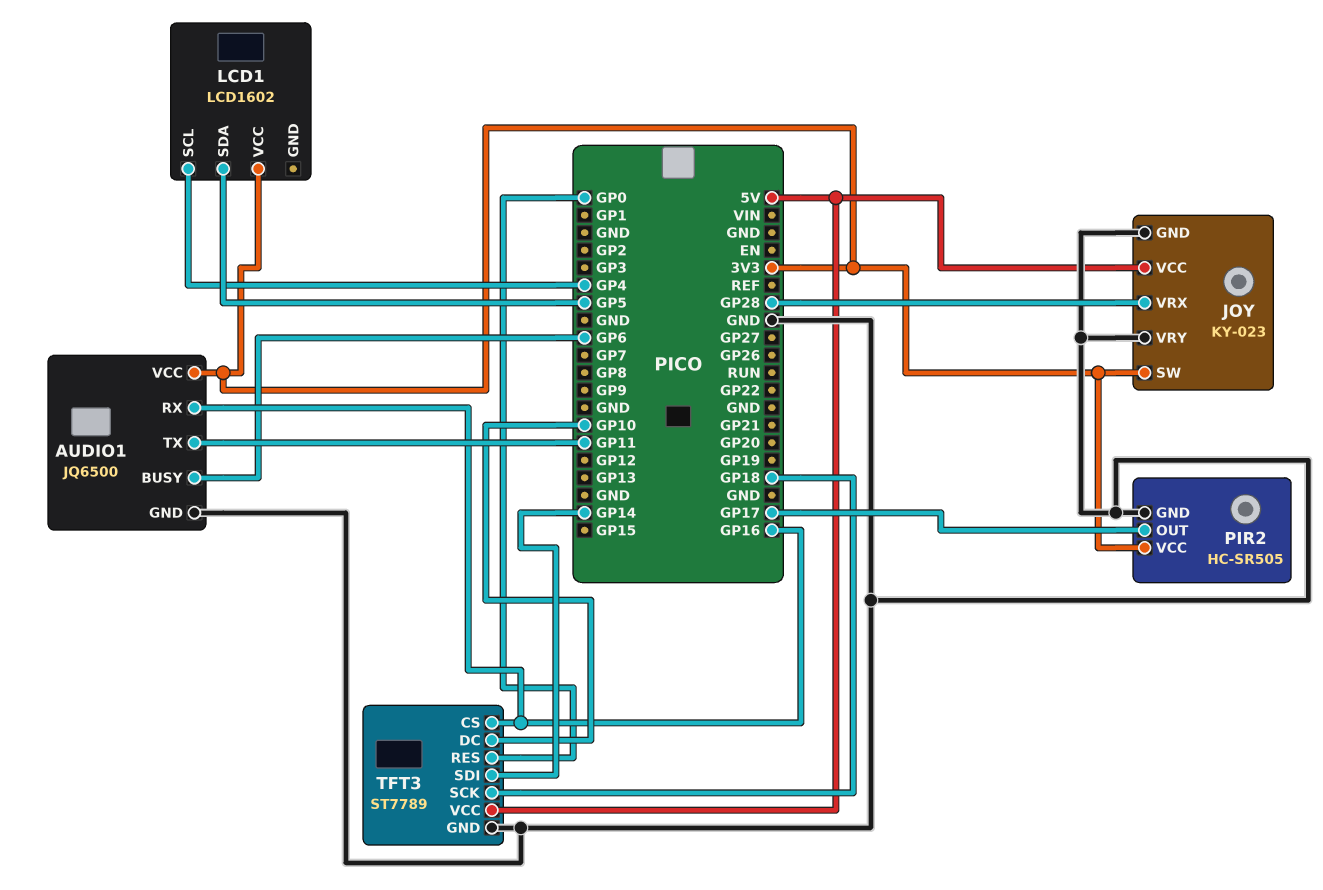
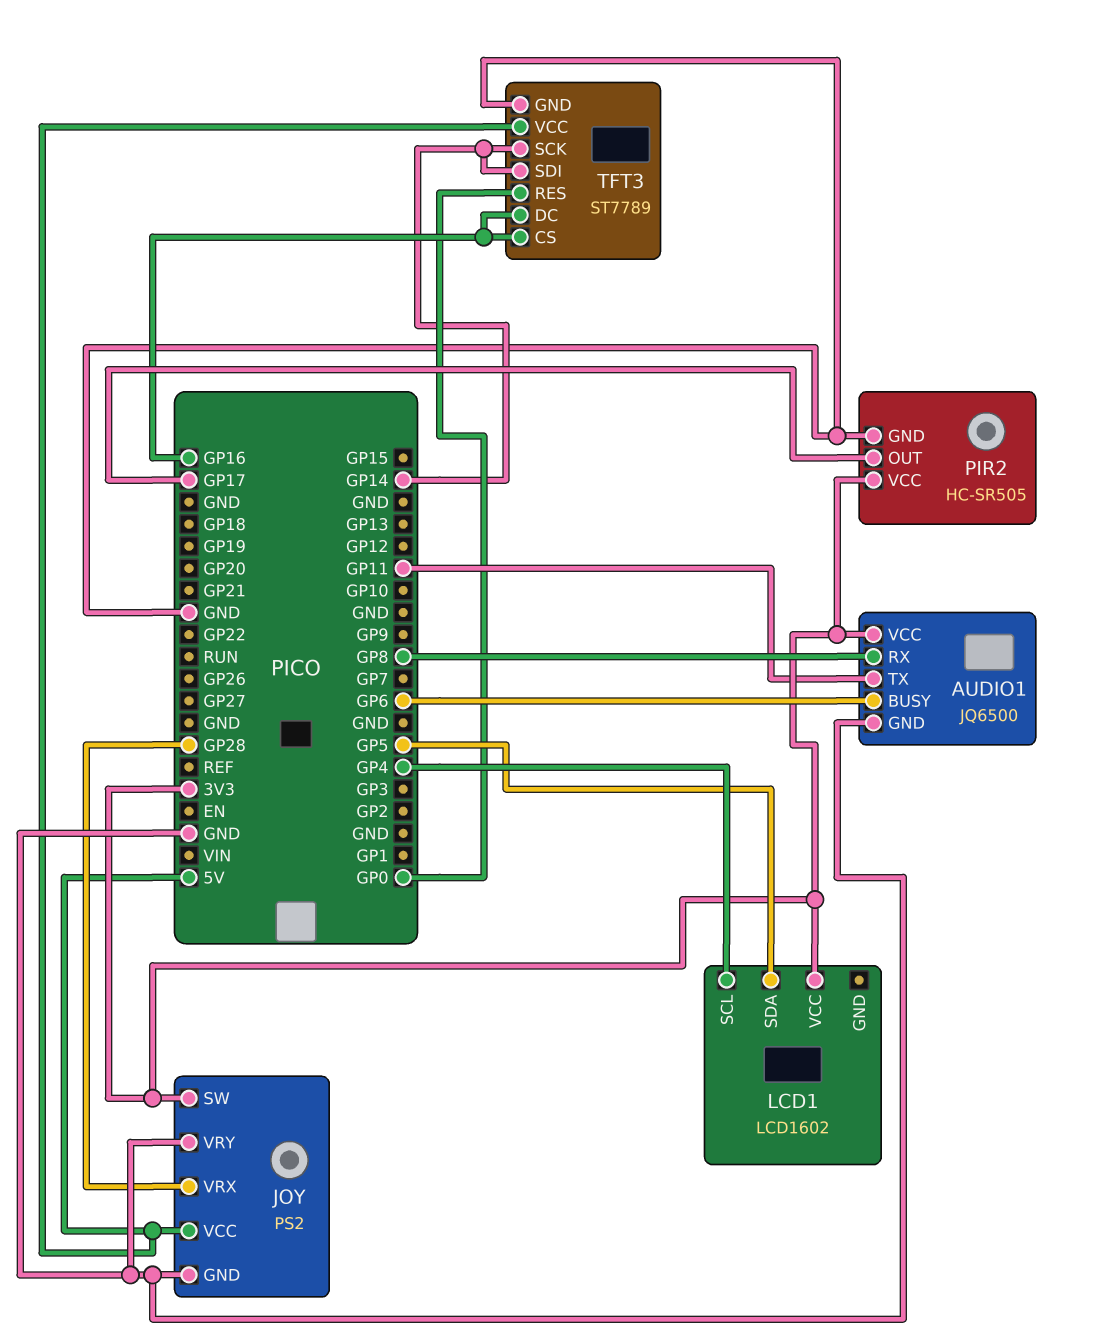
AUDIO1 pin RX: GP16 -> GP8
JOY: KY-023 -> PS2
TFT3 pin DC: GP10 -> GP16
TFT3 pin SCK: GP18 -> GP14

